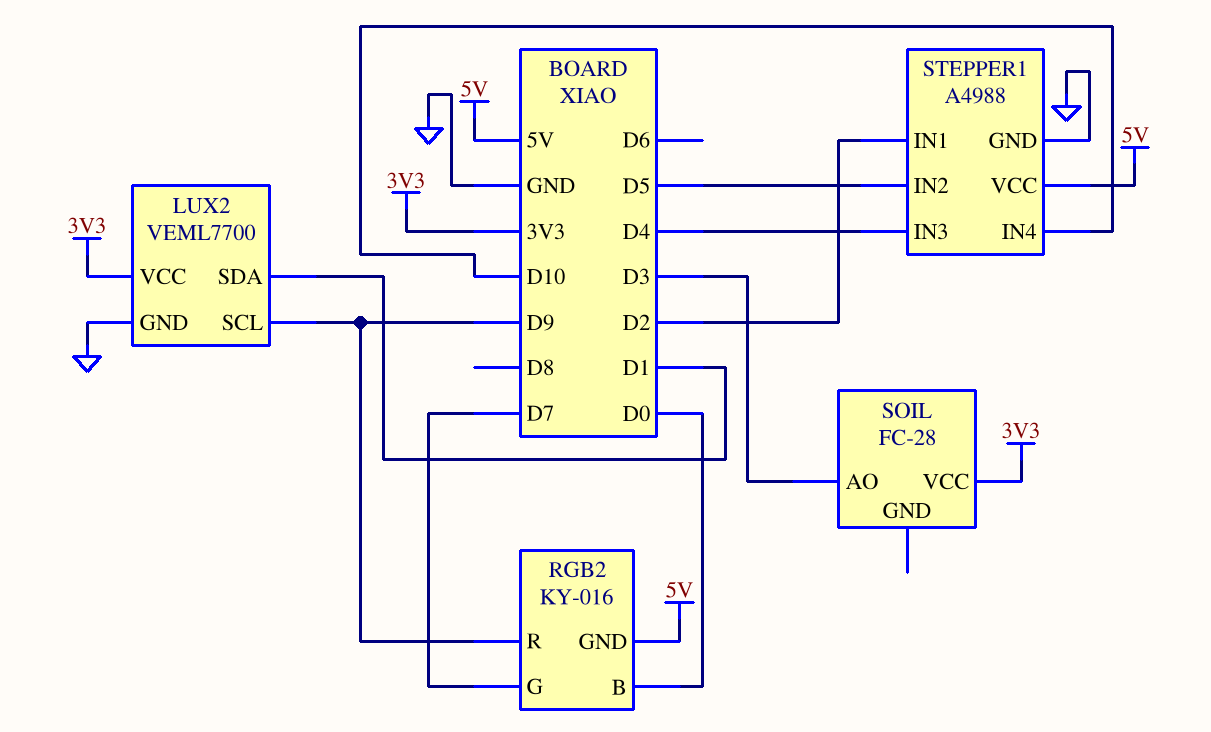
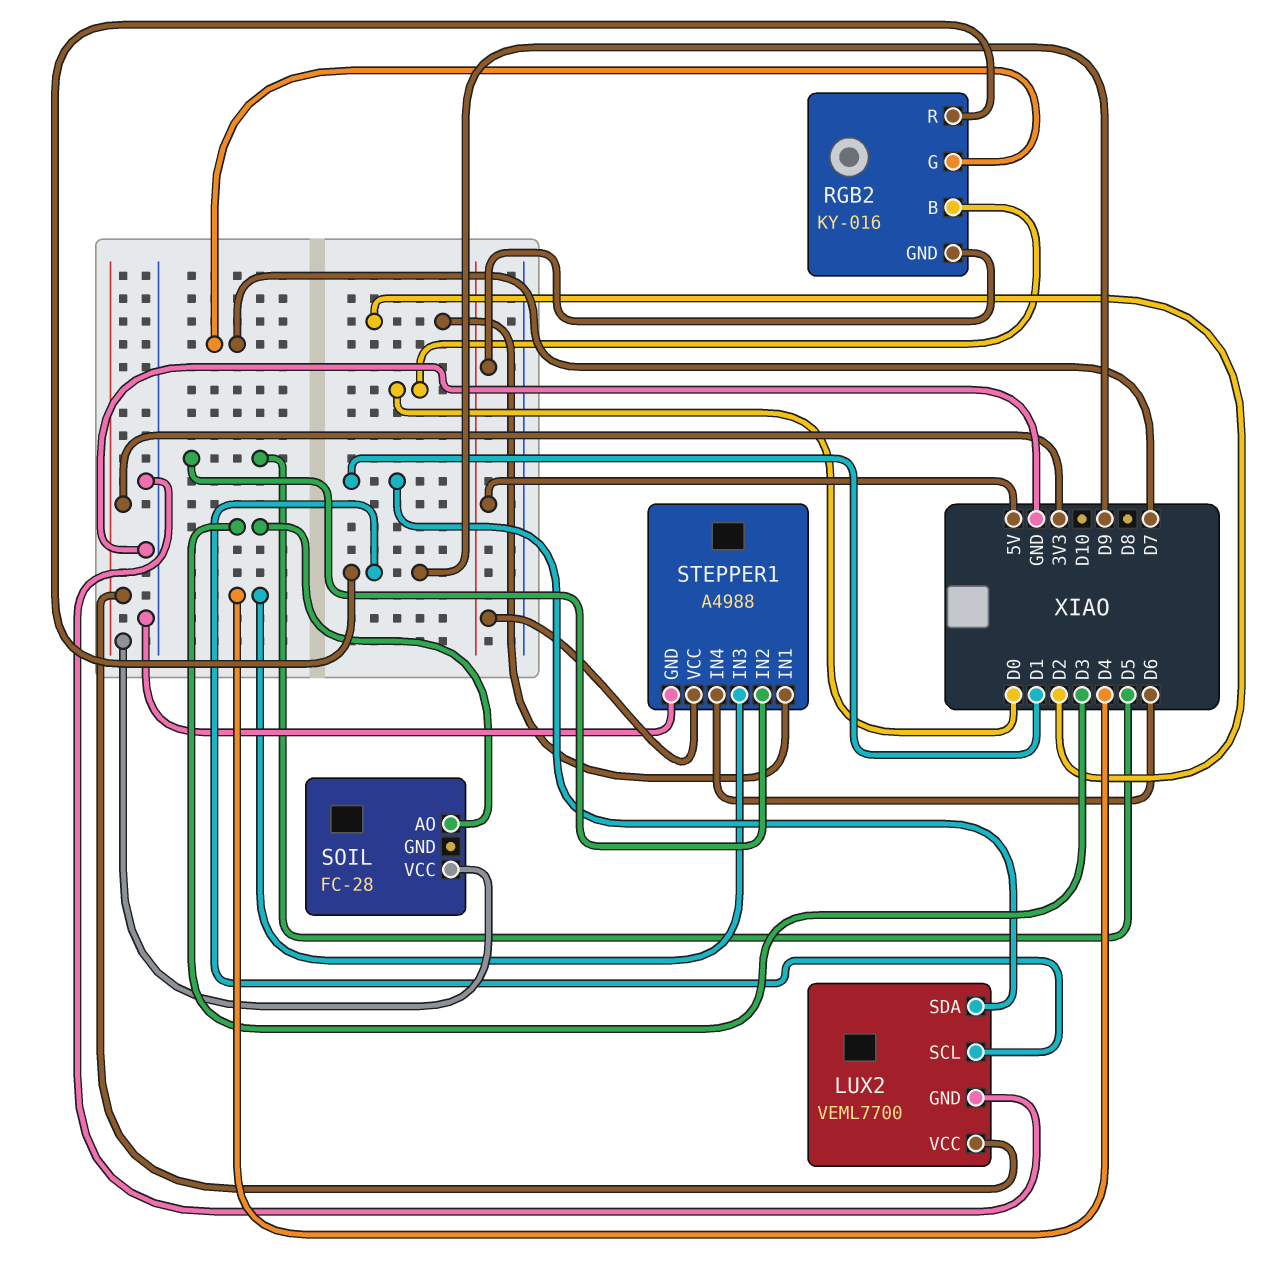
STEPPER1 pin IN4: D10 -> D6

